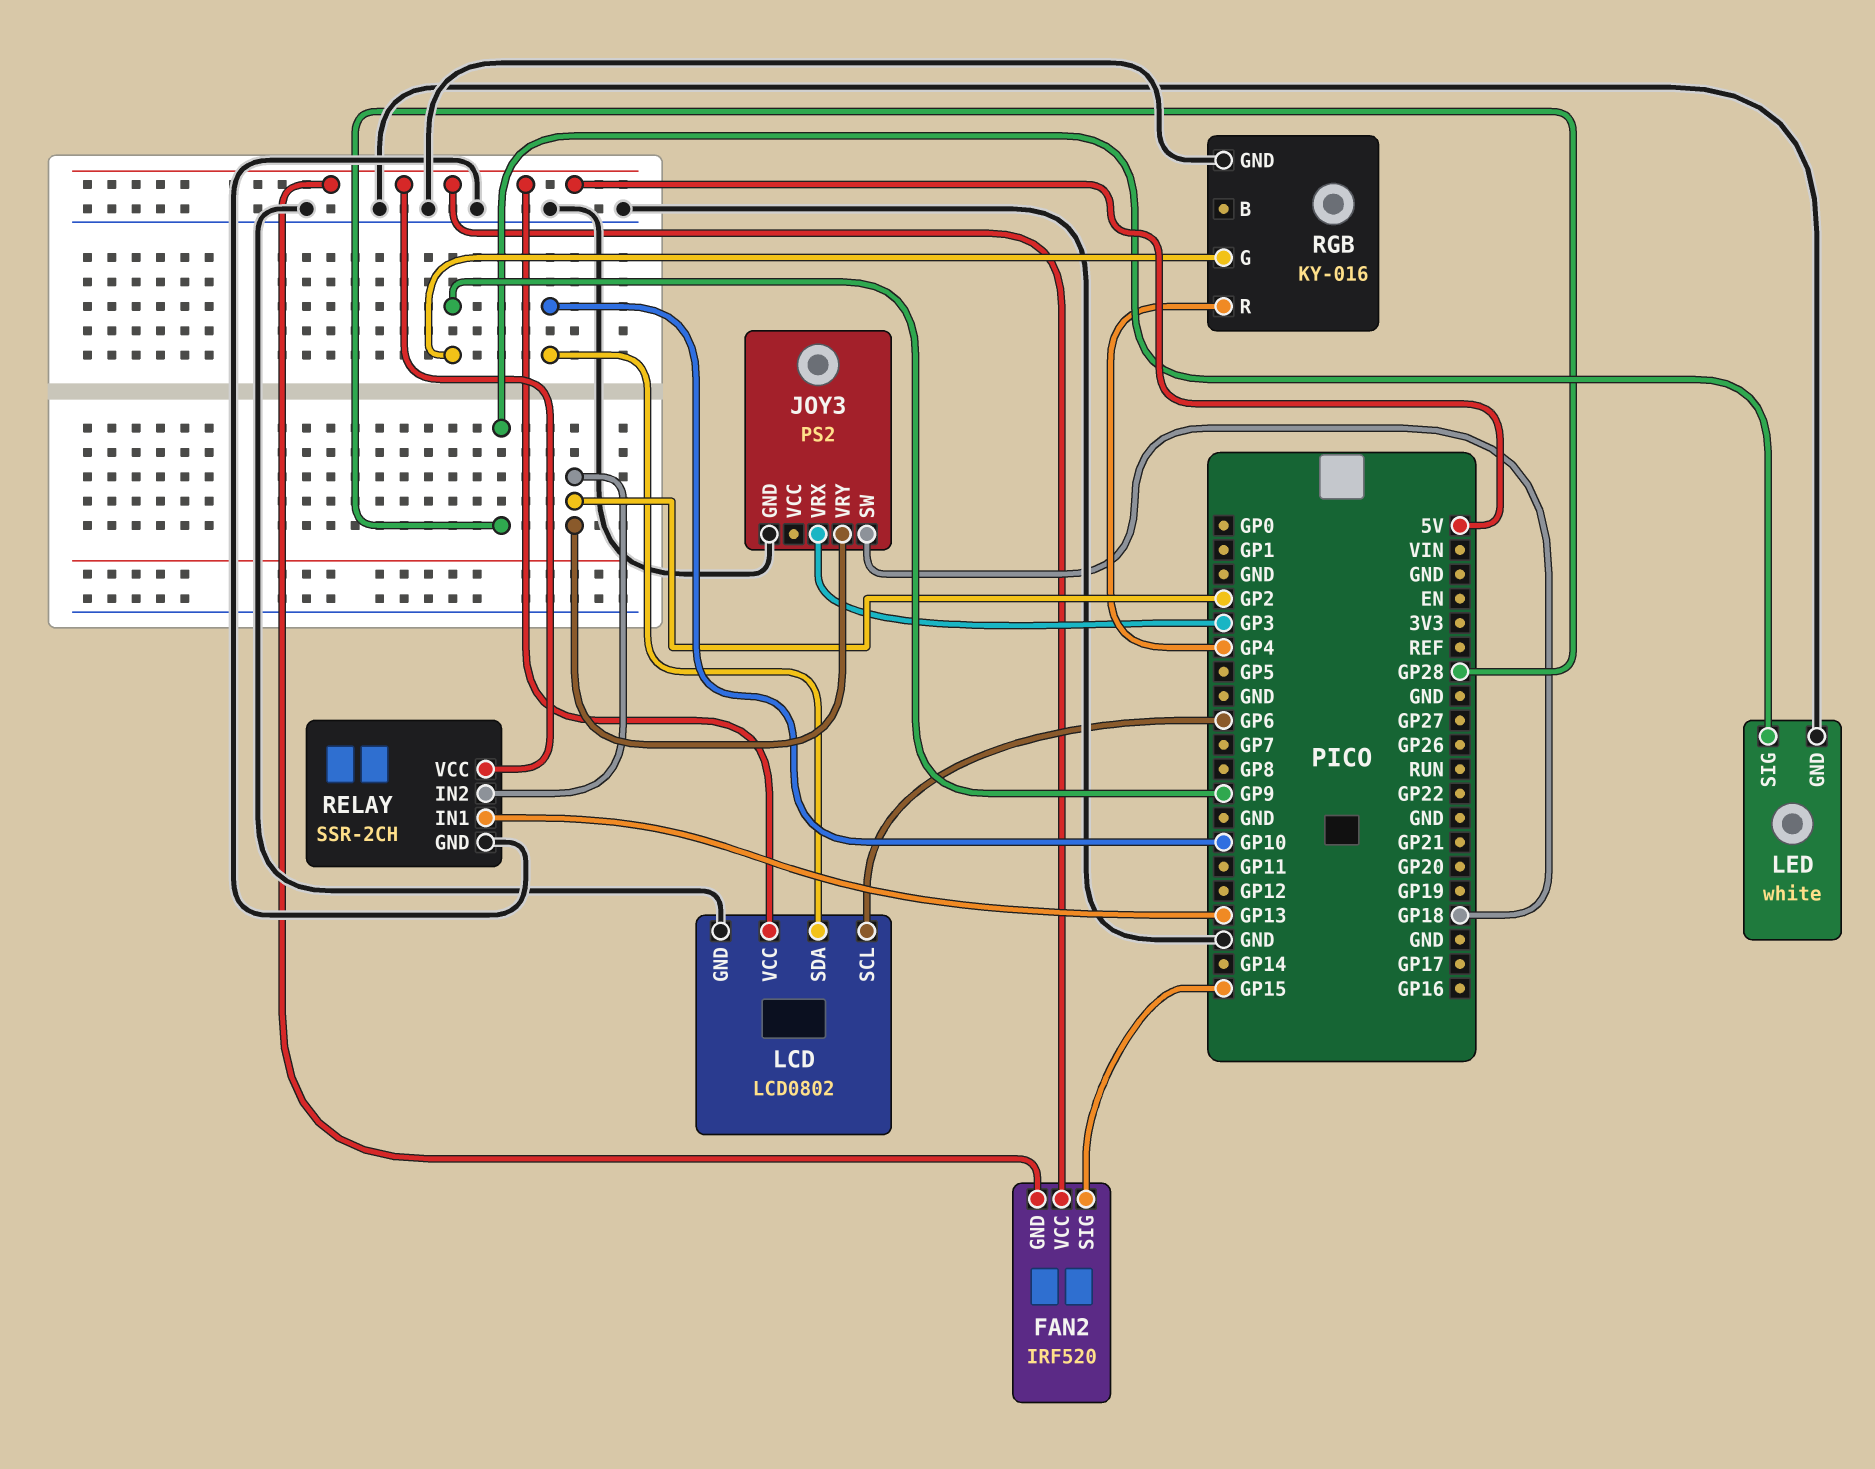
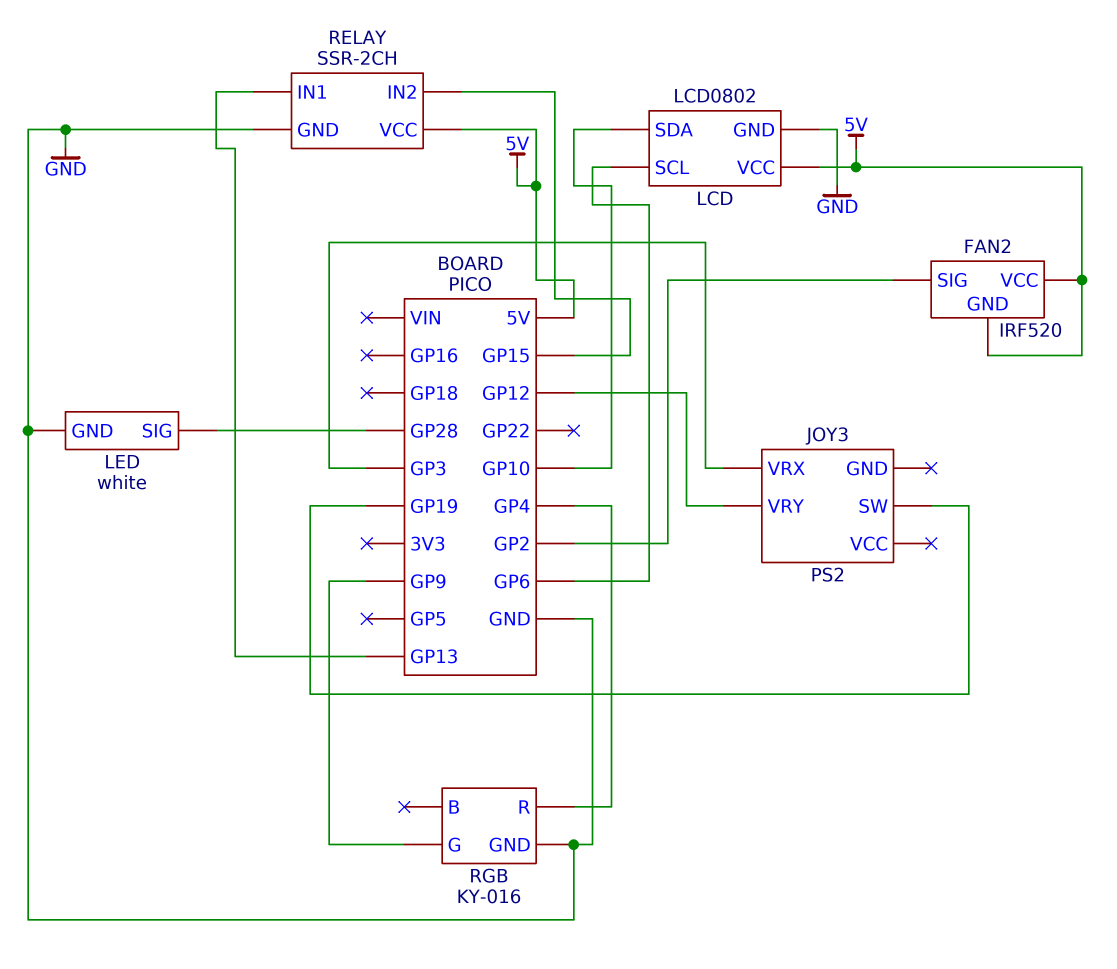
FAN2 pin SIG: GP15 -> GP2
JOY3 pin GND: GND -> none
JOY3 pin SW: GP18 -> GP19
JOY3 pin VRY: GP2 -> GP12
RELAY pin IN2: GP2 -> GP15

